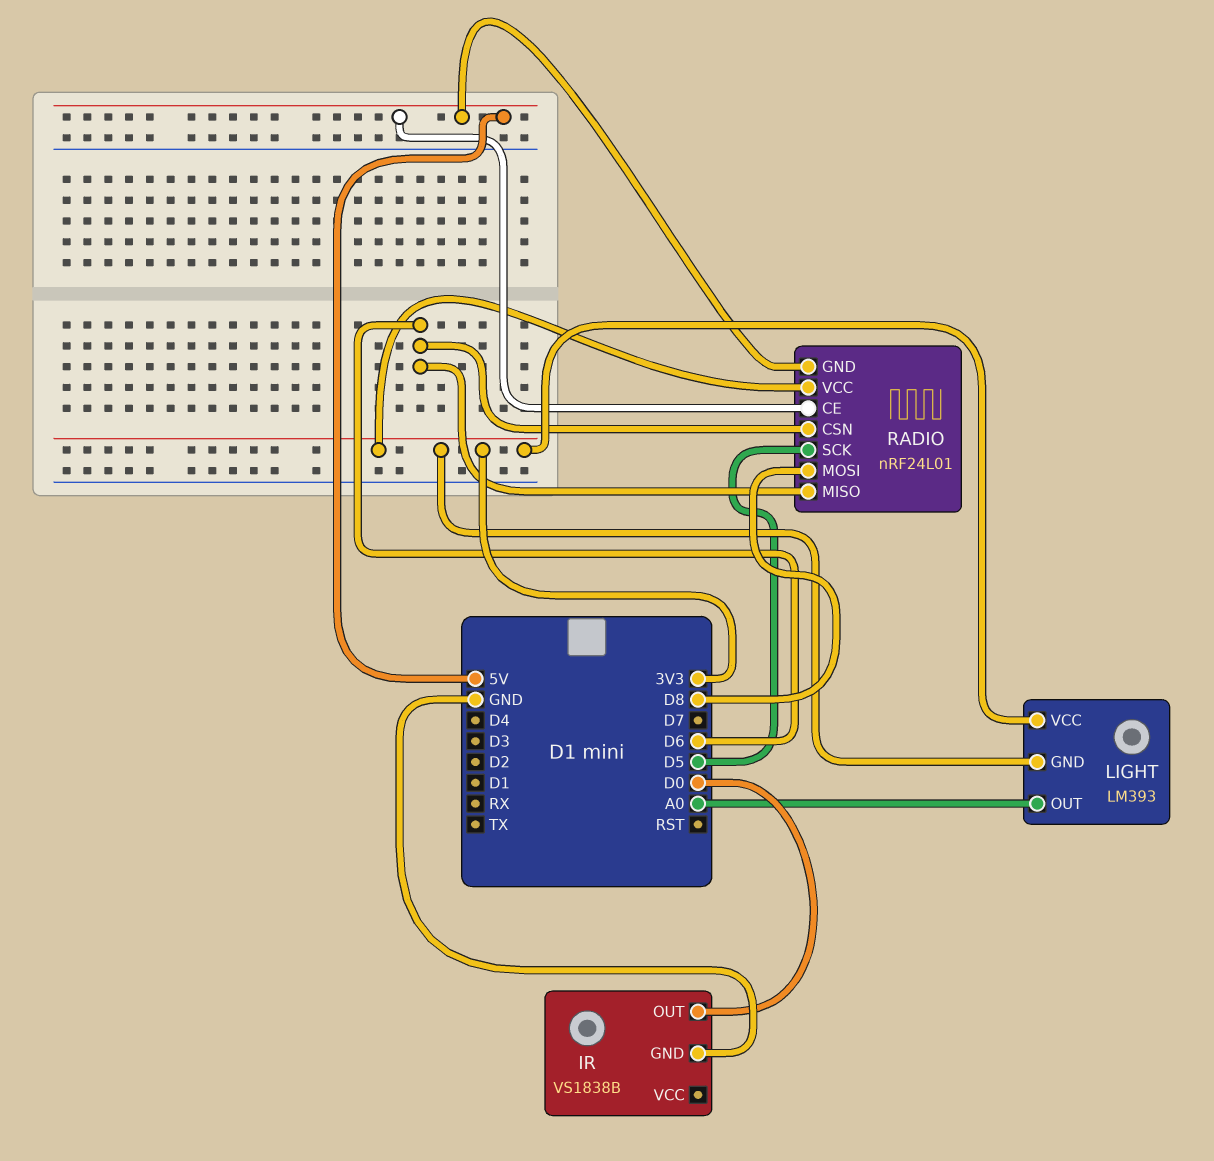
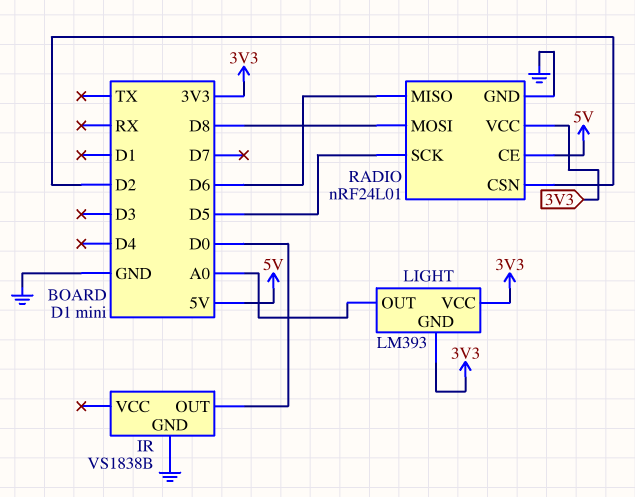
RADIO pin CSN: D6 -> D2
RADIO pin GND: 5V -> GND

